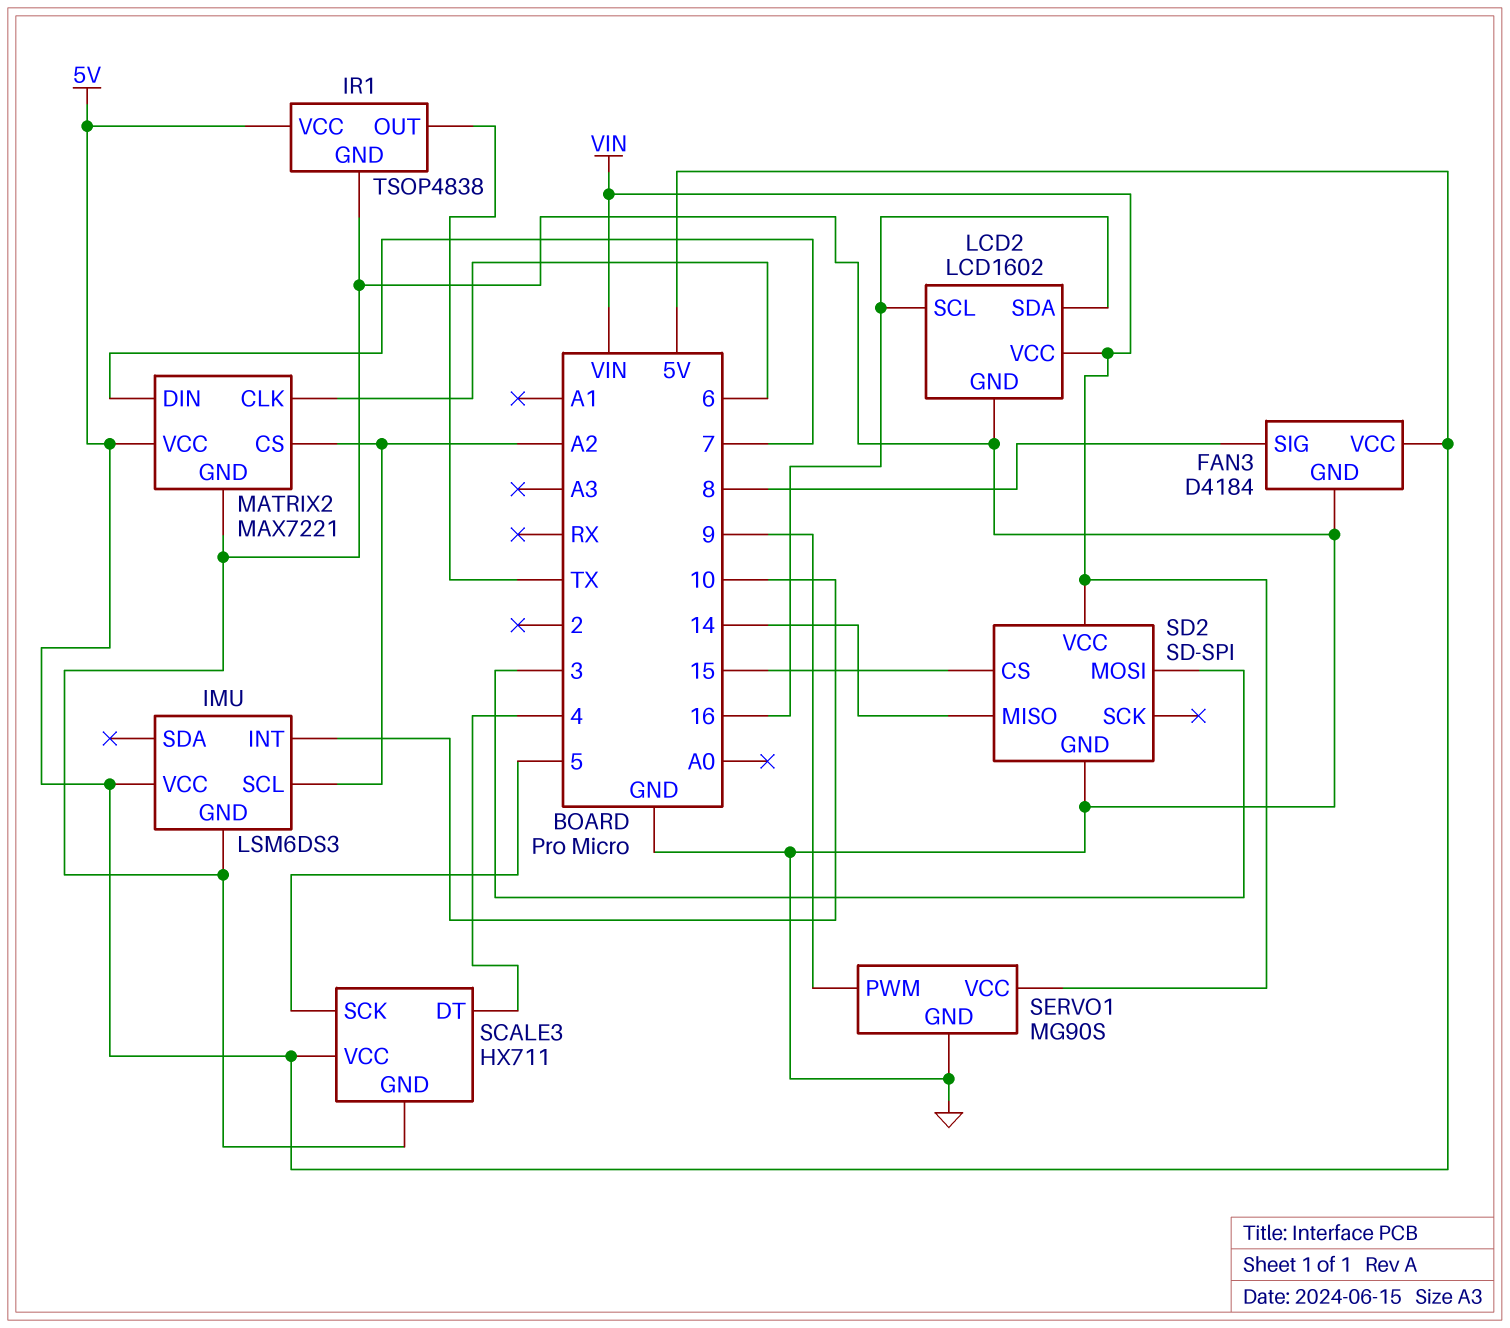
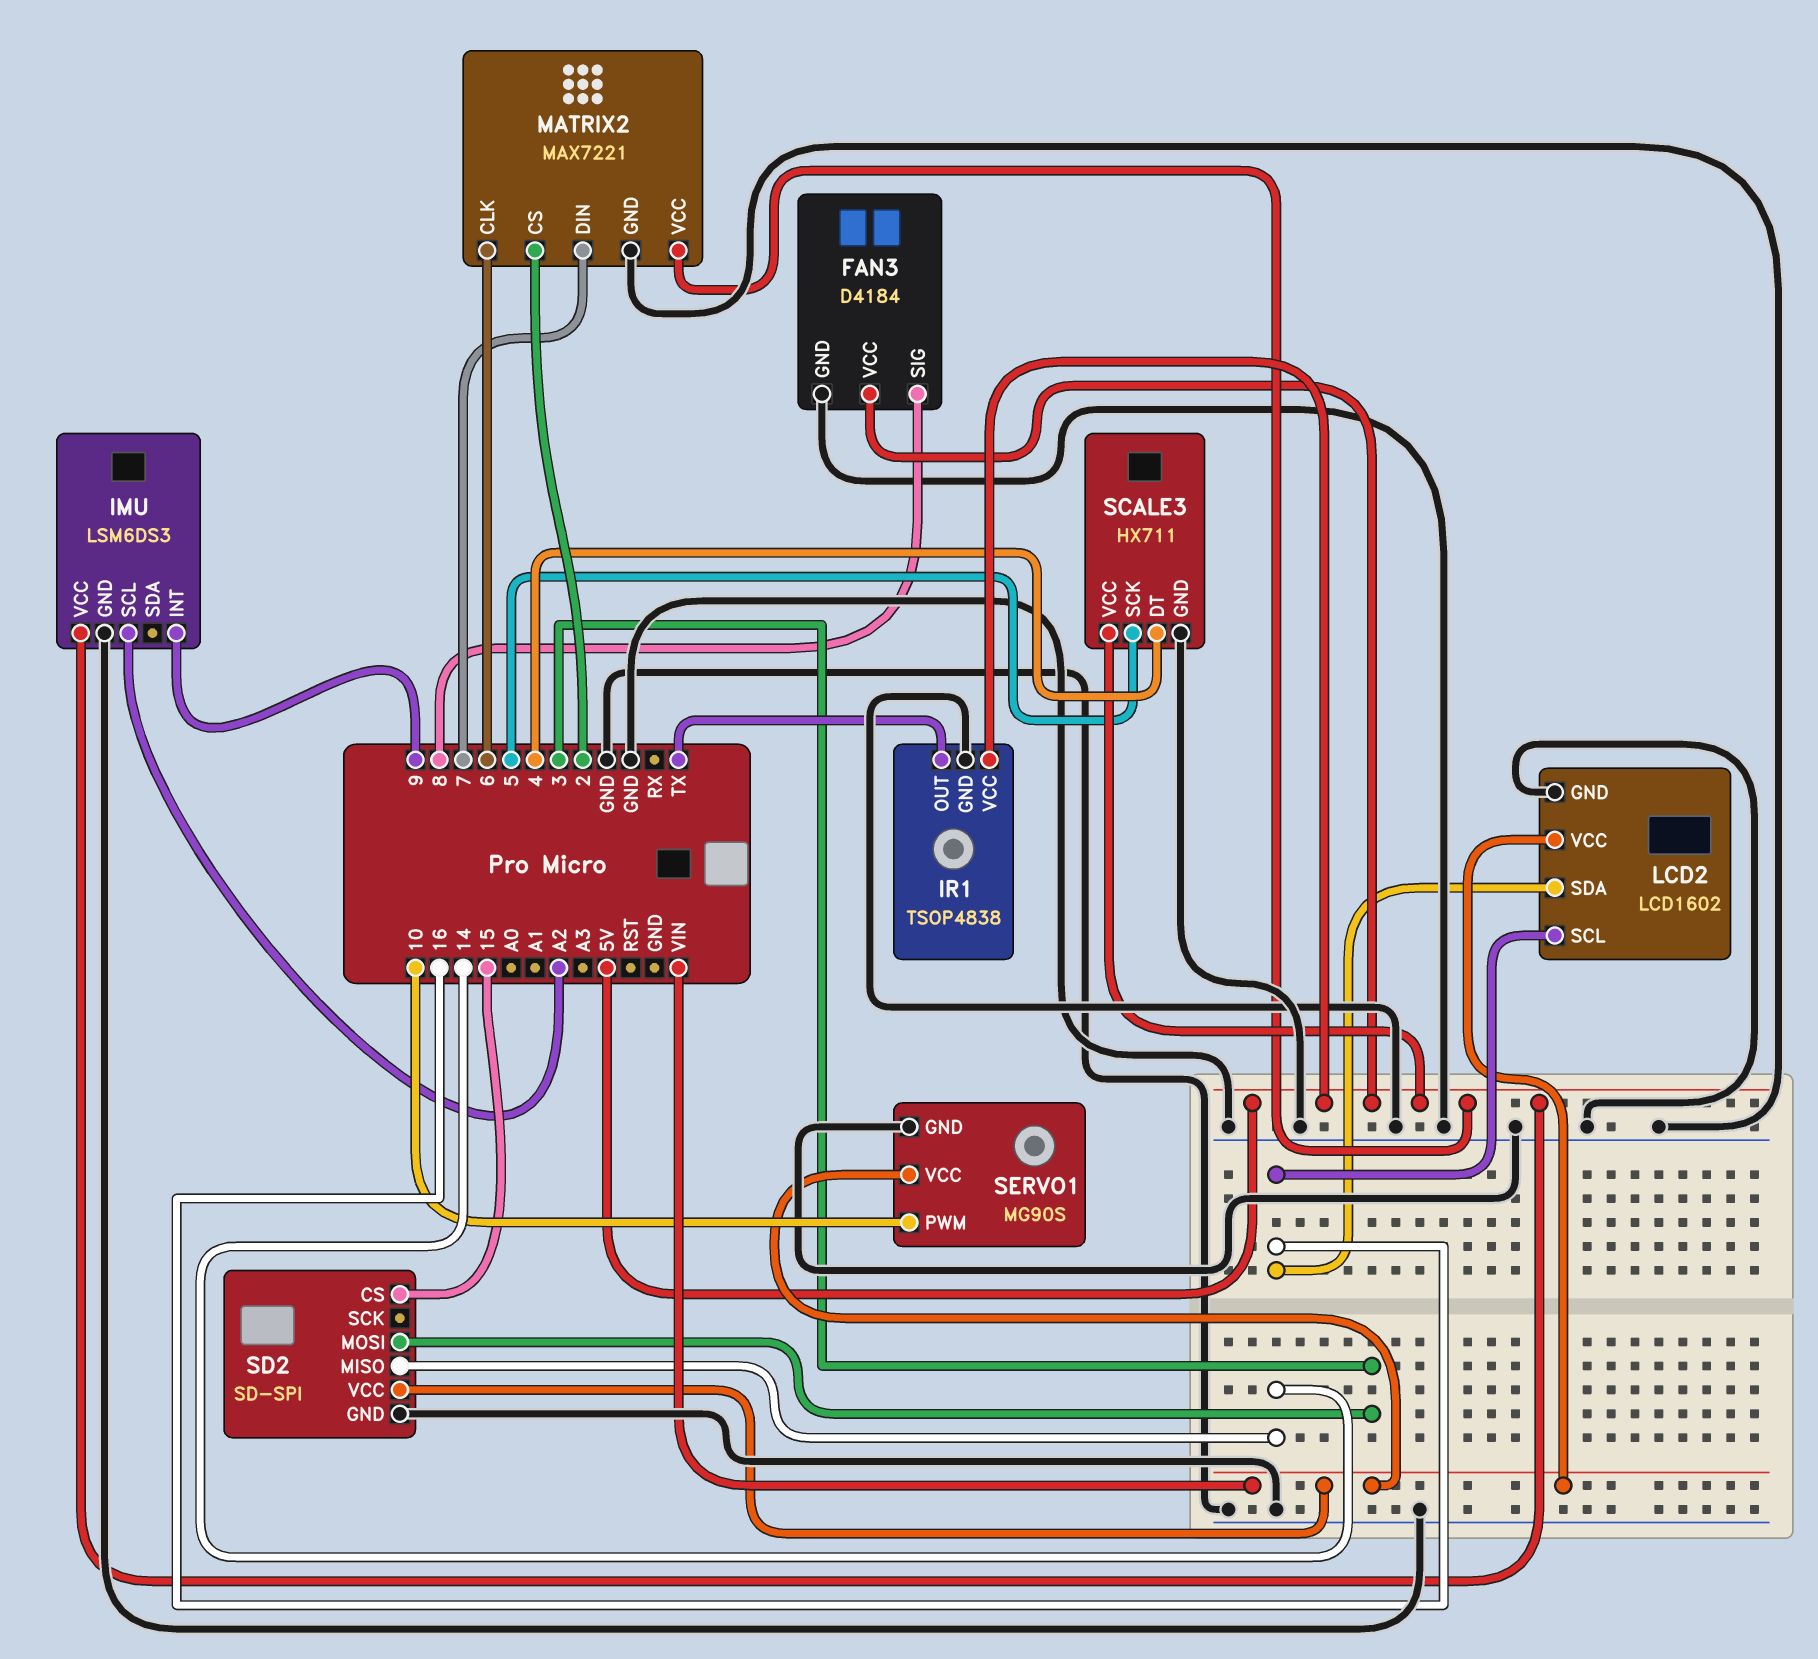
IMU pin INT: 10 -> 9
MATRIX2 pin CS: A2 -> 2
SERVO1 pin PWM: 9 -> 10

